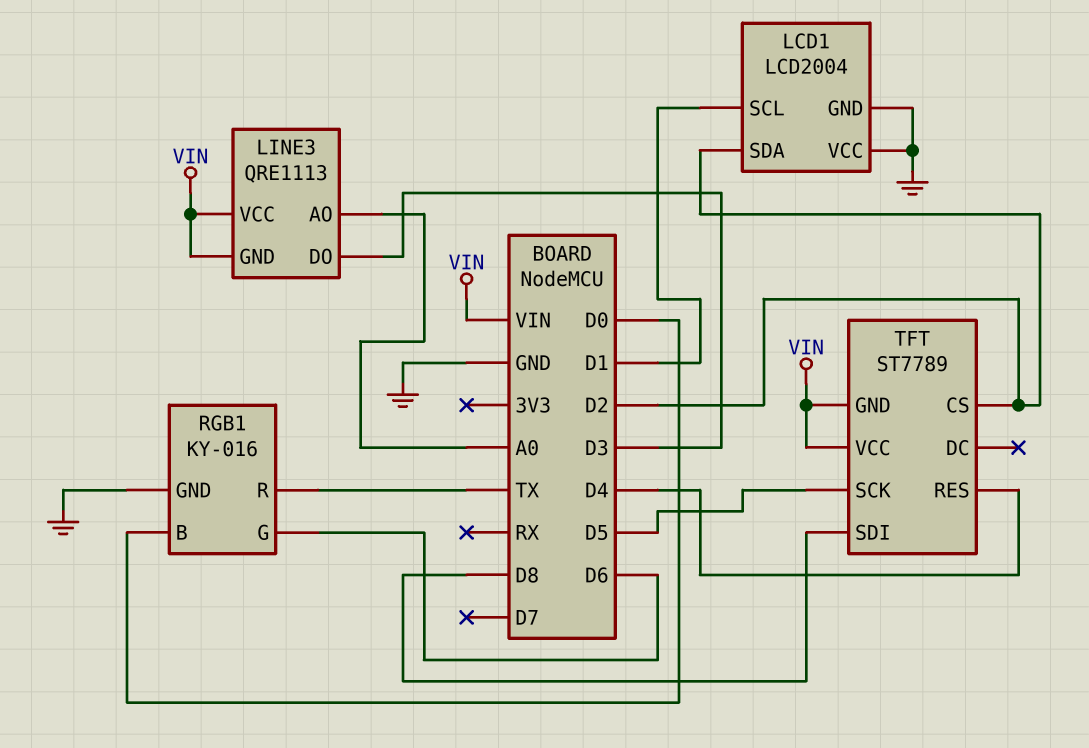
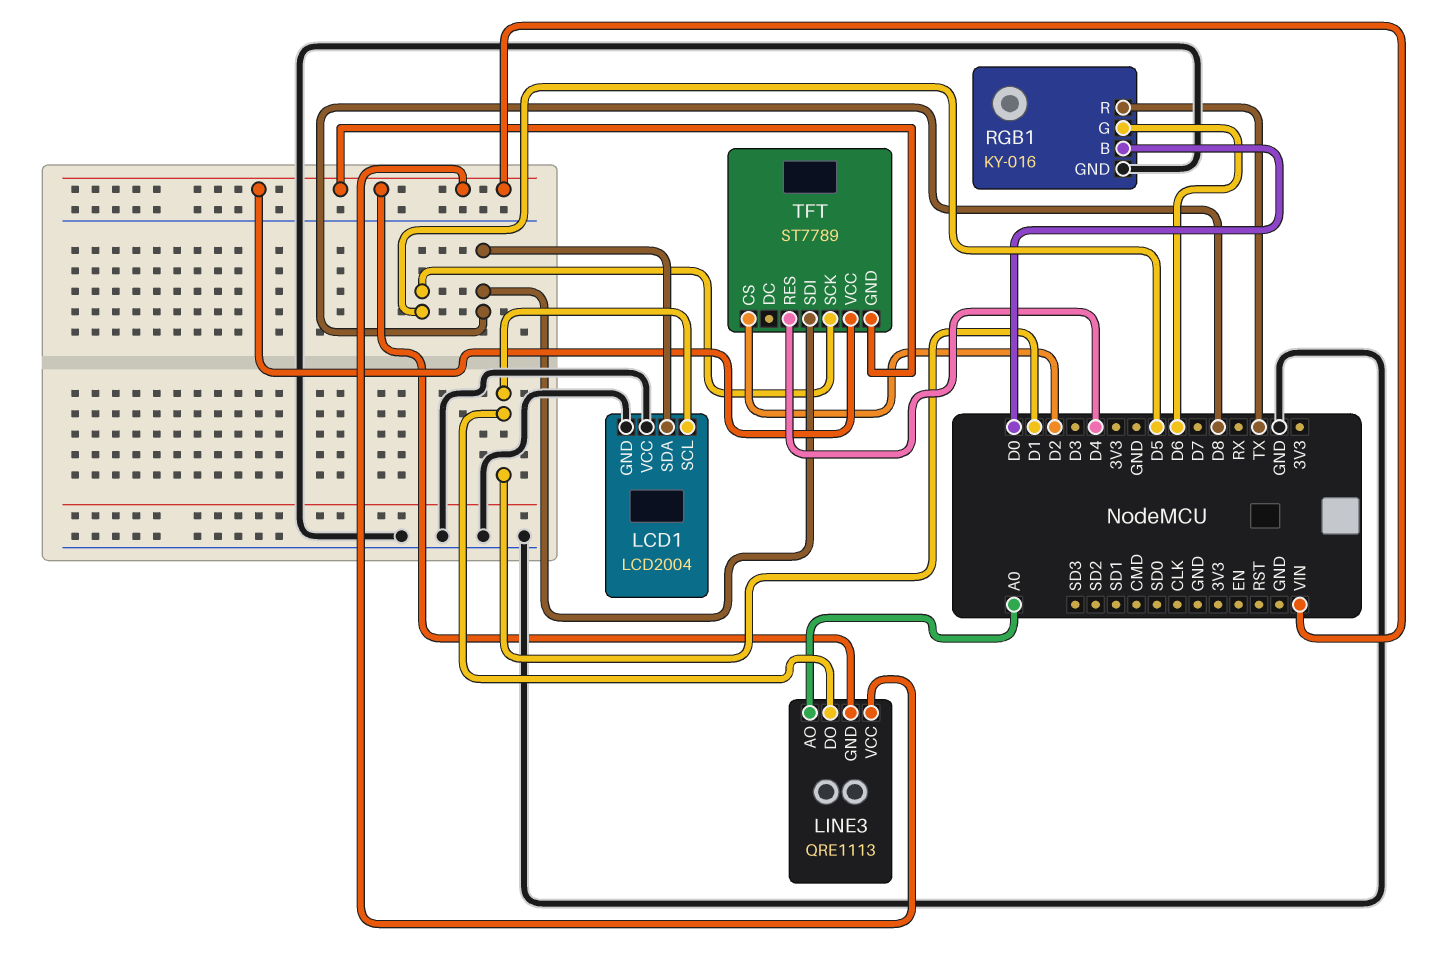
LCD1 pin SDA: D2 -> D8
LINE3 pin DO: D3 -> D1

